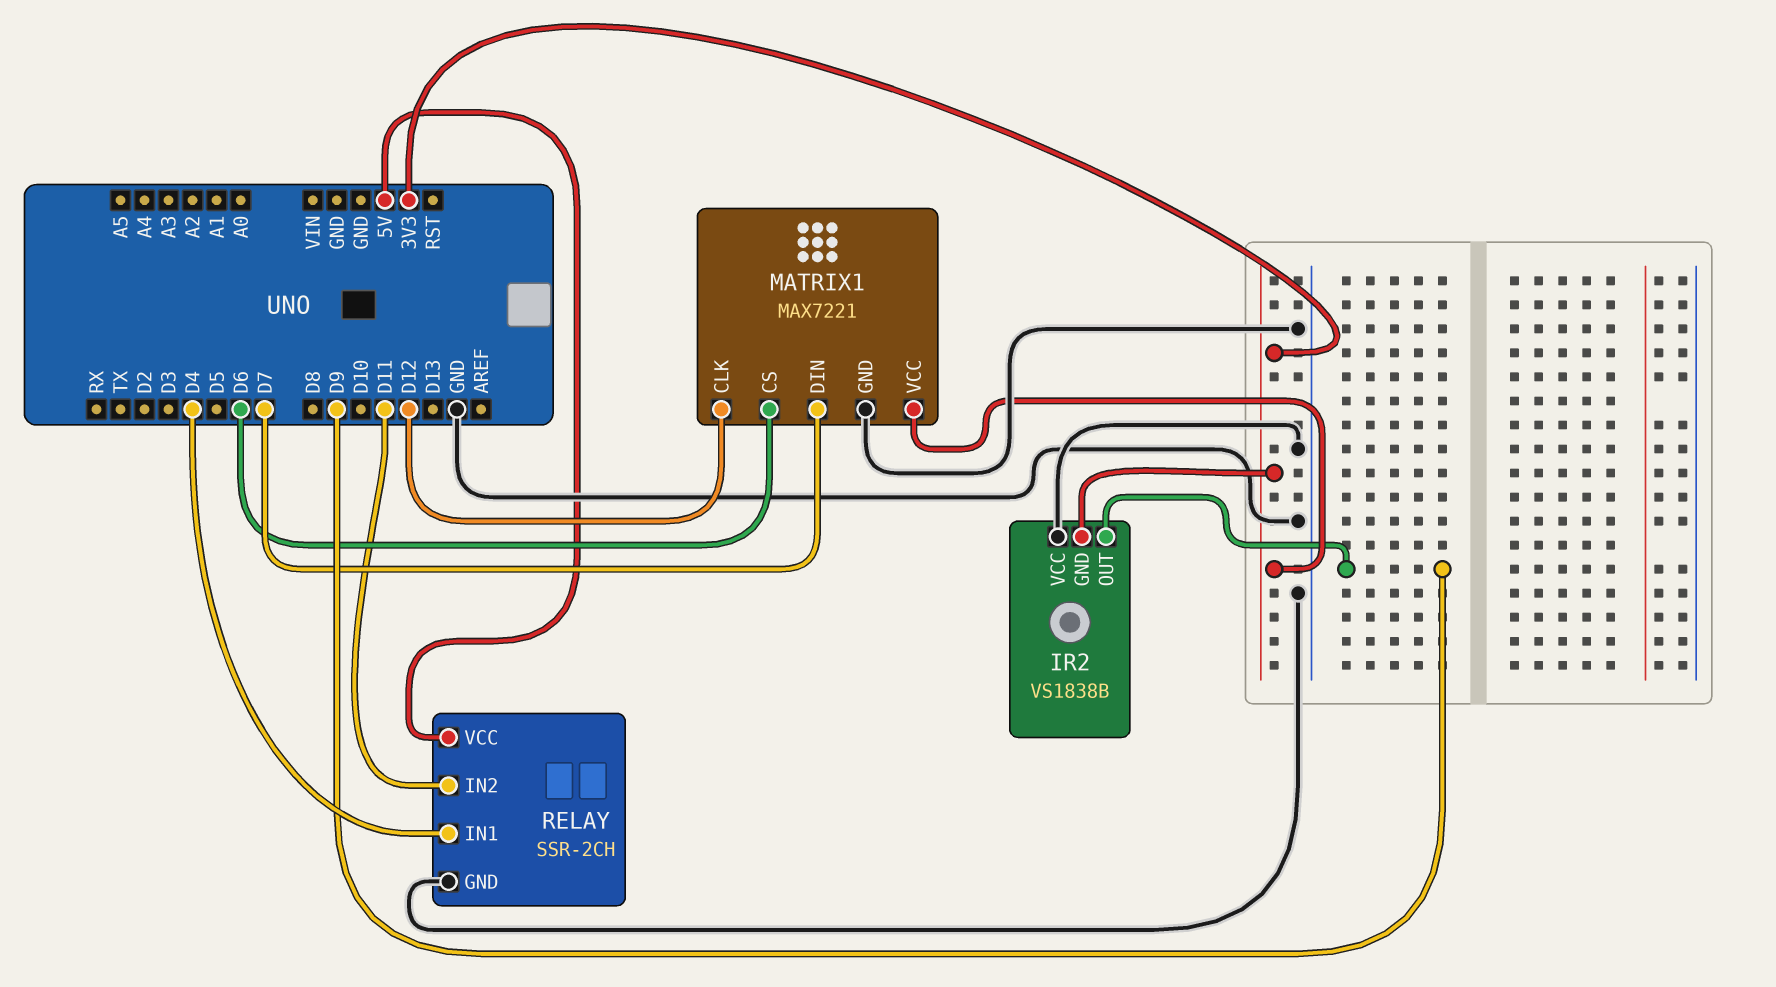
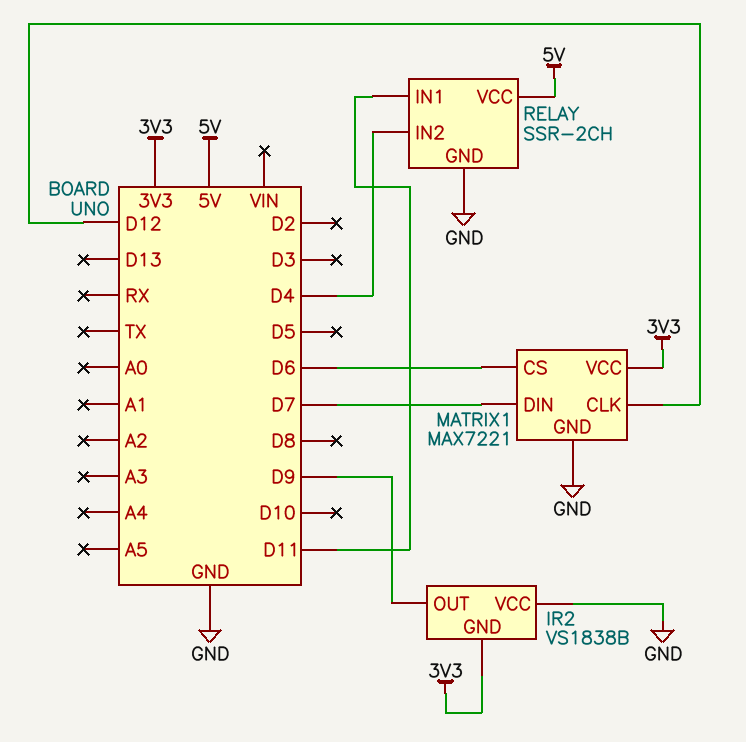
RELAY pin IN1: D4 -> D11
RELAY pin IN2: D11 -> D4

